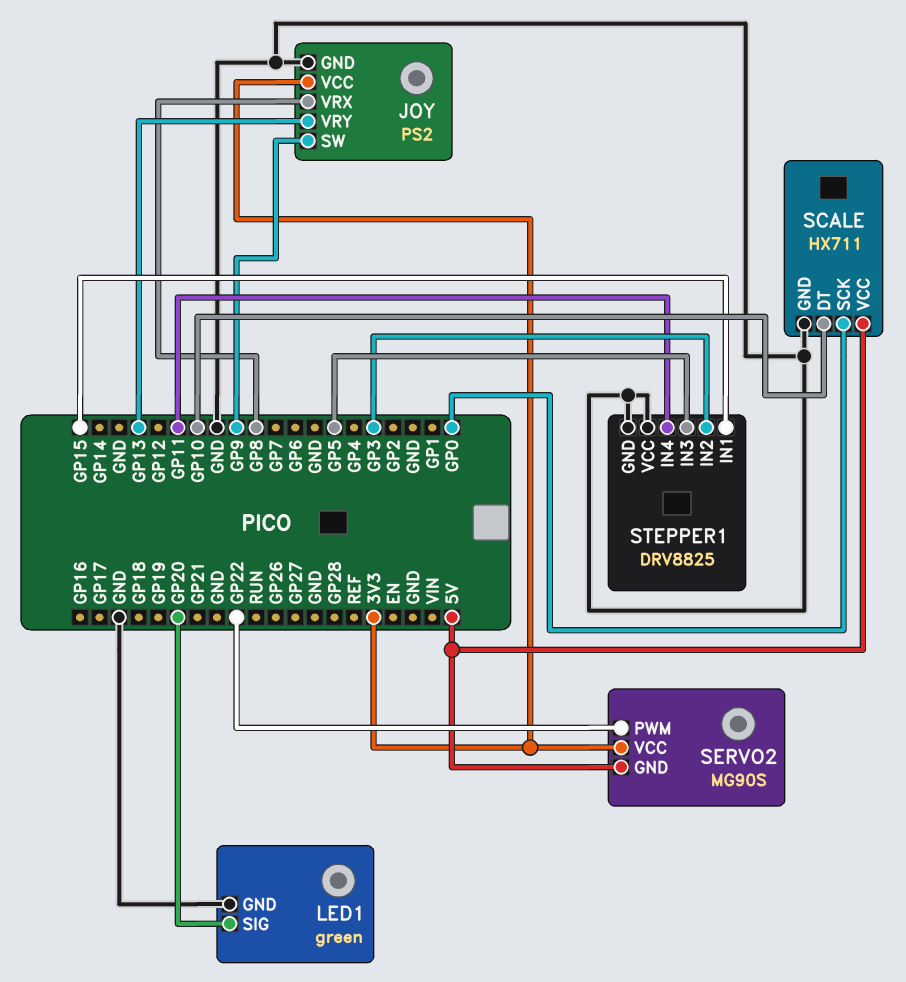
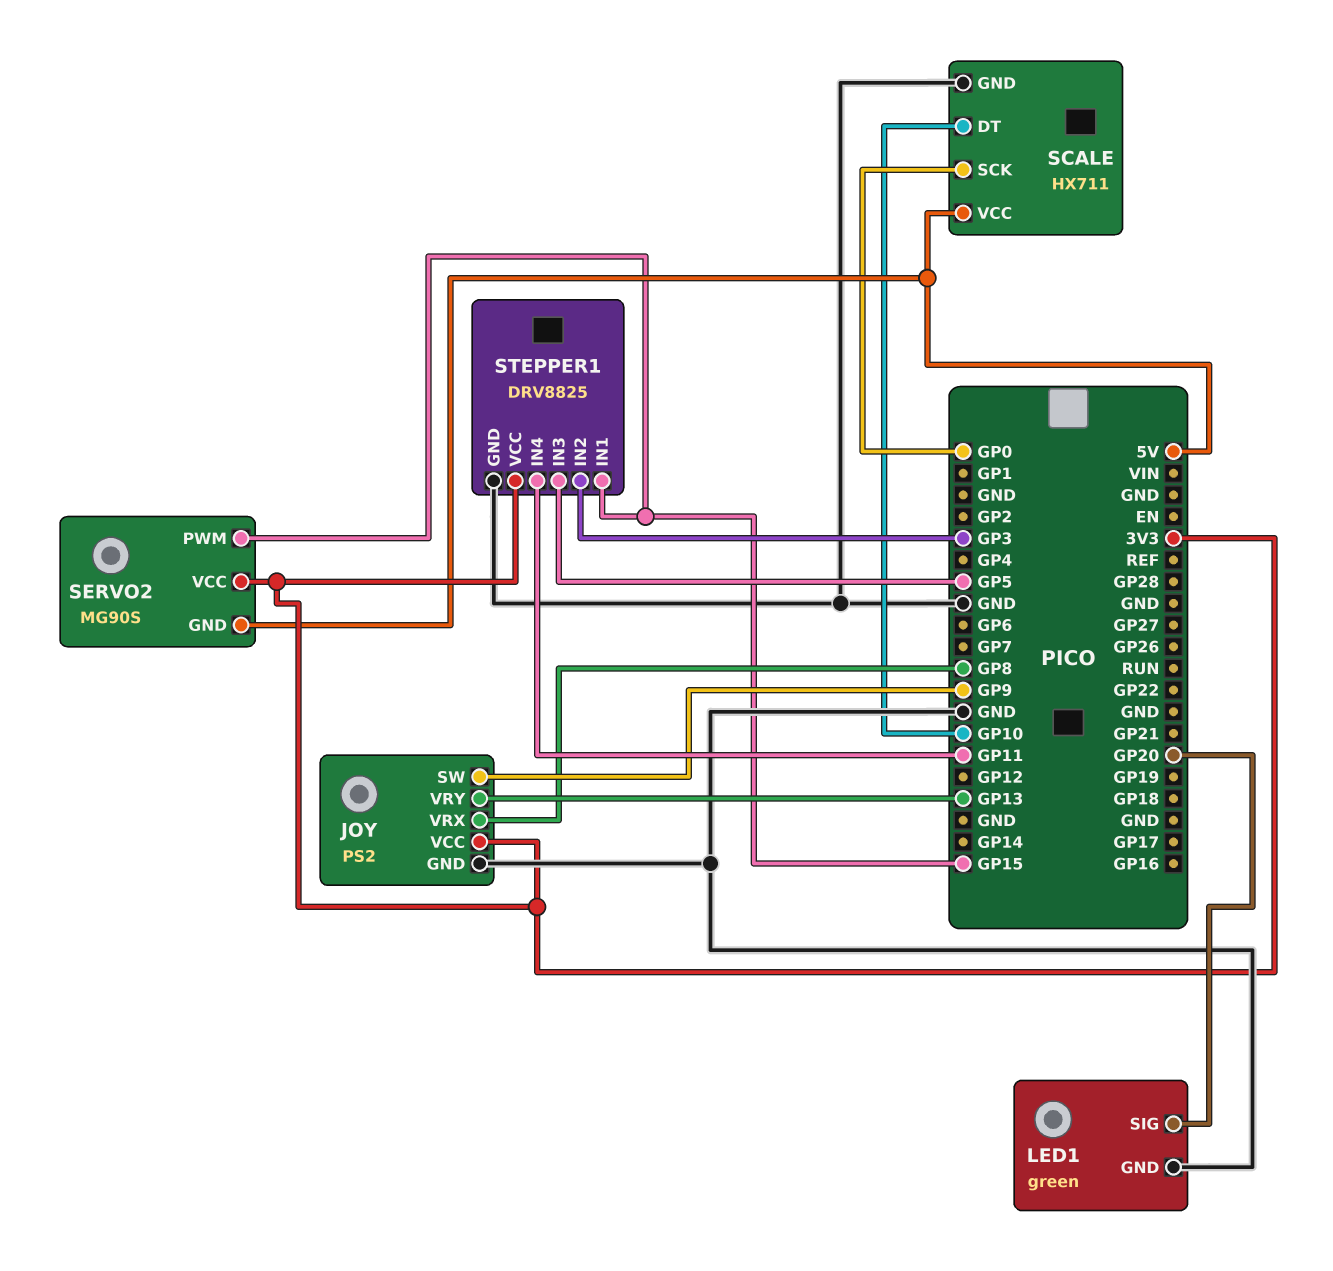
SERVO2 pin PWM: GP22 -> GP15
STEPPER1 pin VCC: GND -> 3V3

